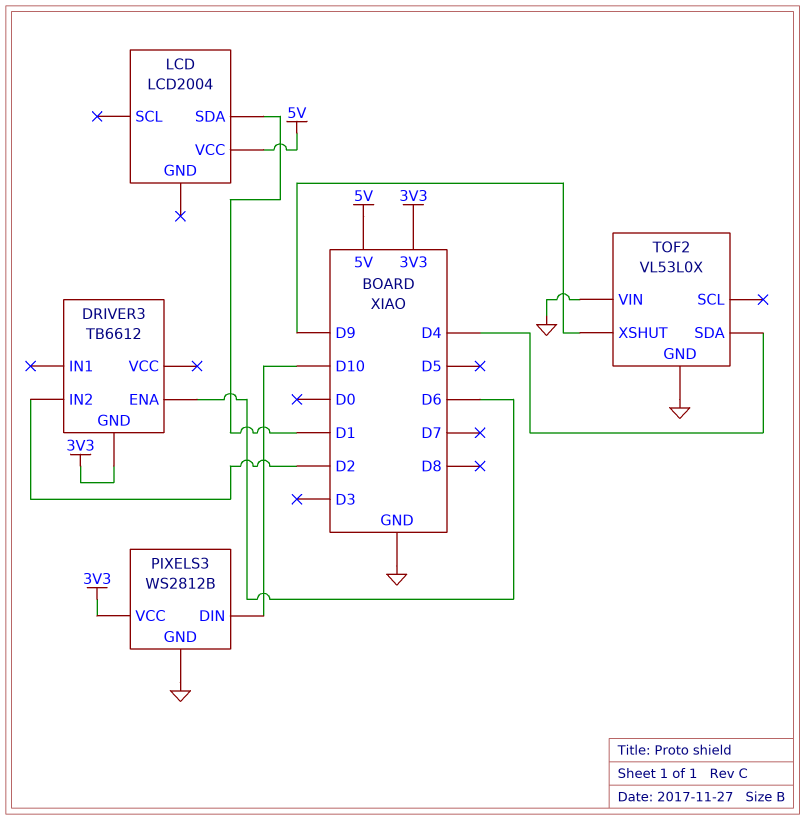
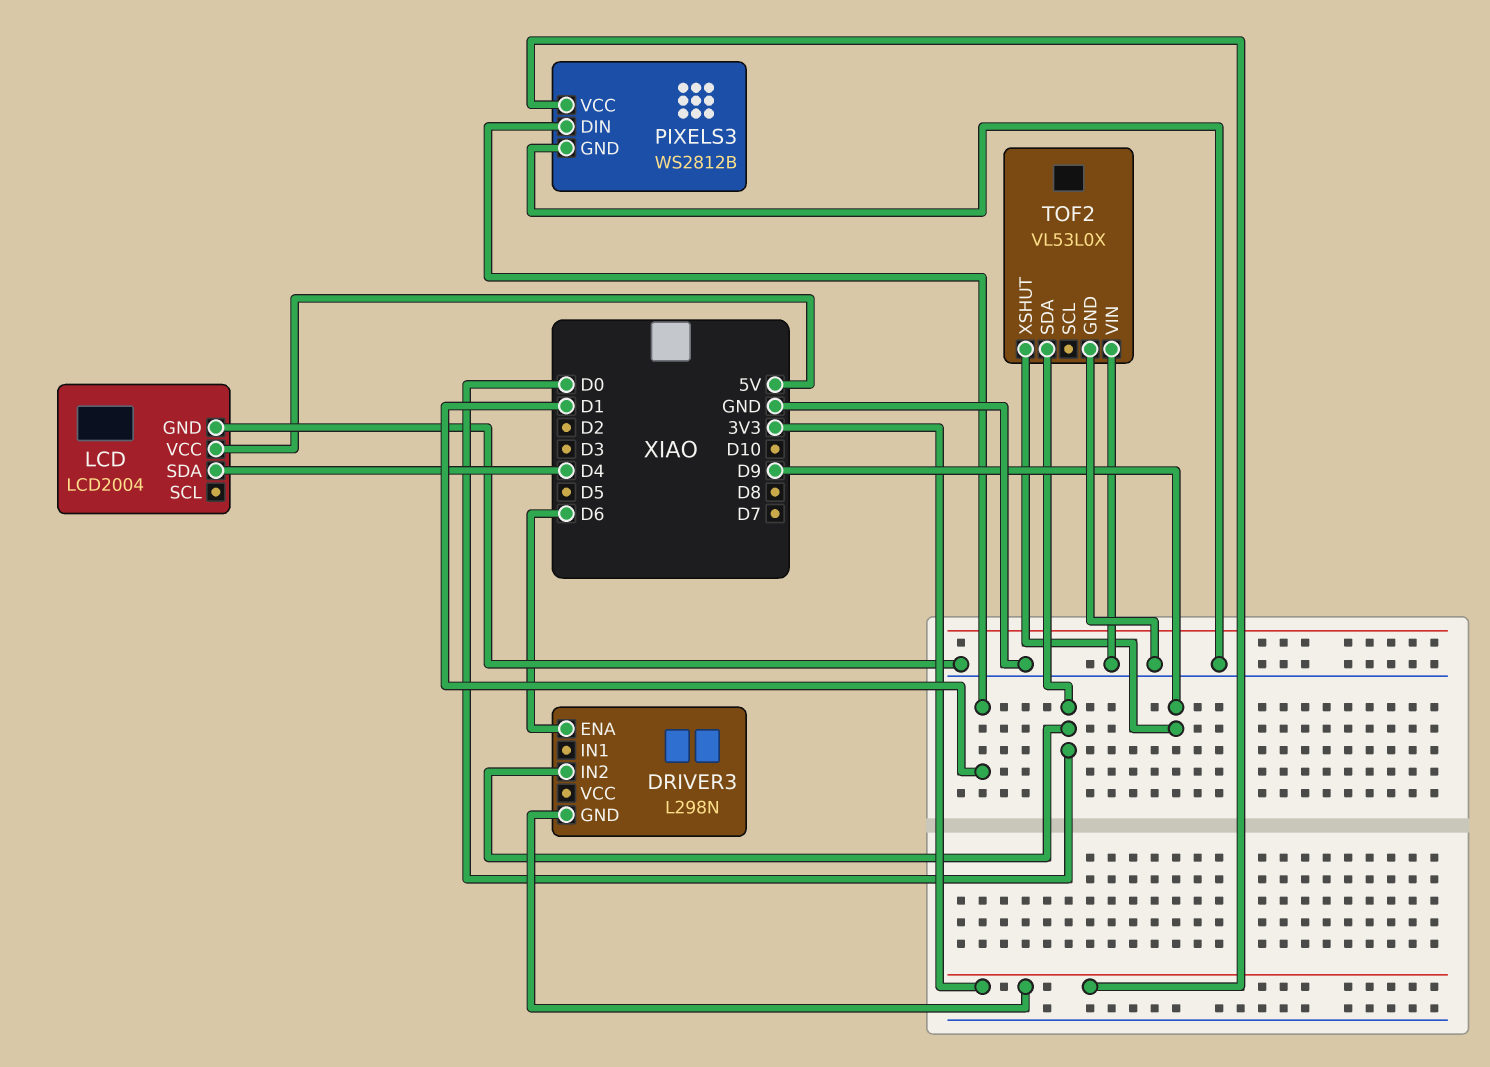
DRIVER3: TB6612 -> L298N
DRIVER3 pin IN2: D2 -> D0
LCD pin GND: none -> GND
LCD pin SDA: D1 -> D4
PIXELS3 pin DIN: D10 -> D1
TOF2 pin SDA: D4 -> D0

